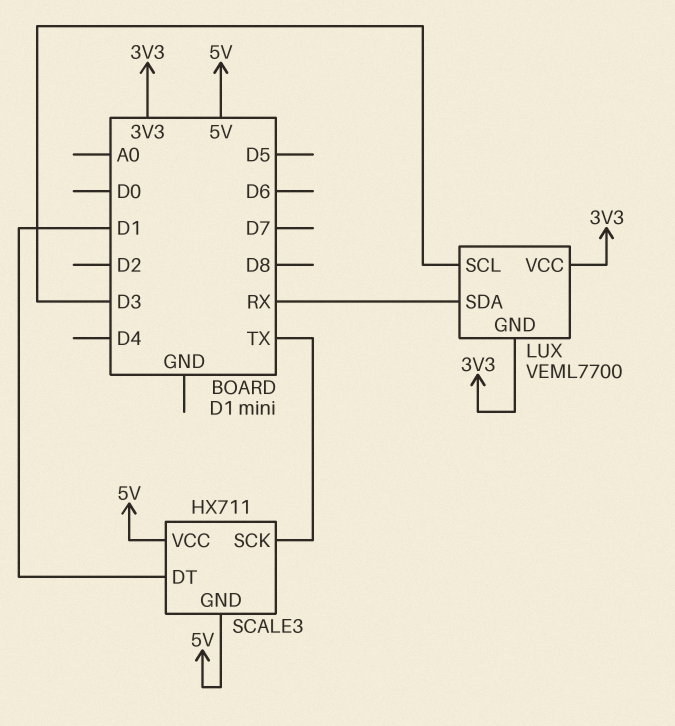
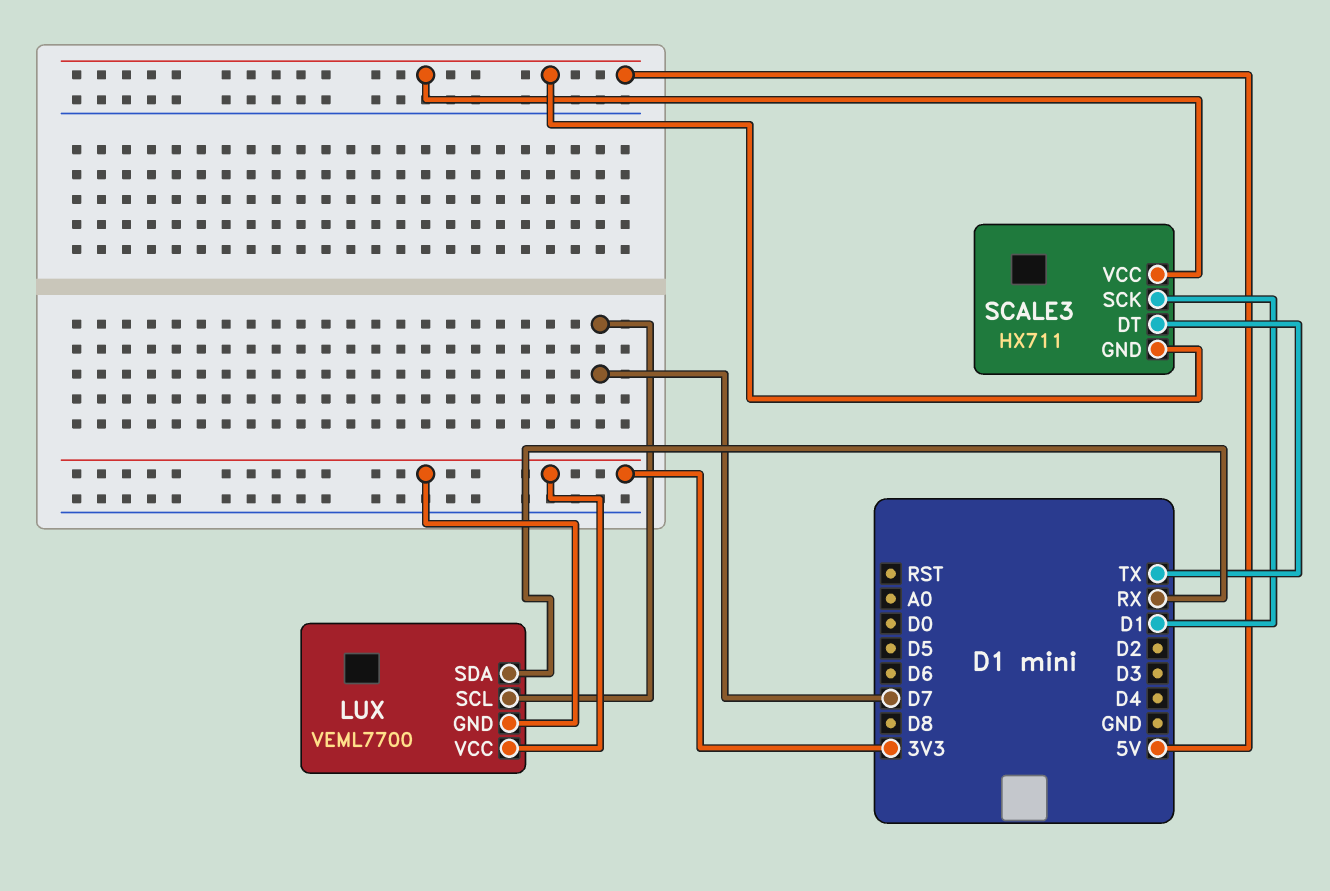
LUX pin SCL: D3 -> D7
SCALE3 pin DT: D1 -> TX
SCALE3 pin SCK: TX -> D1

